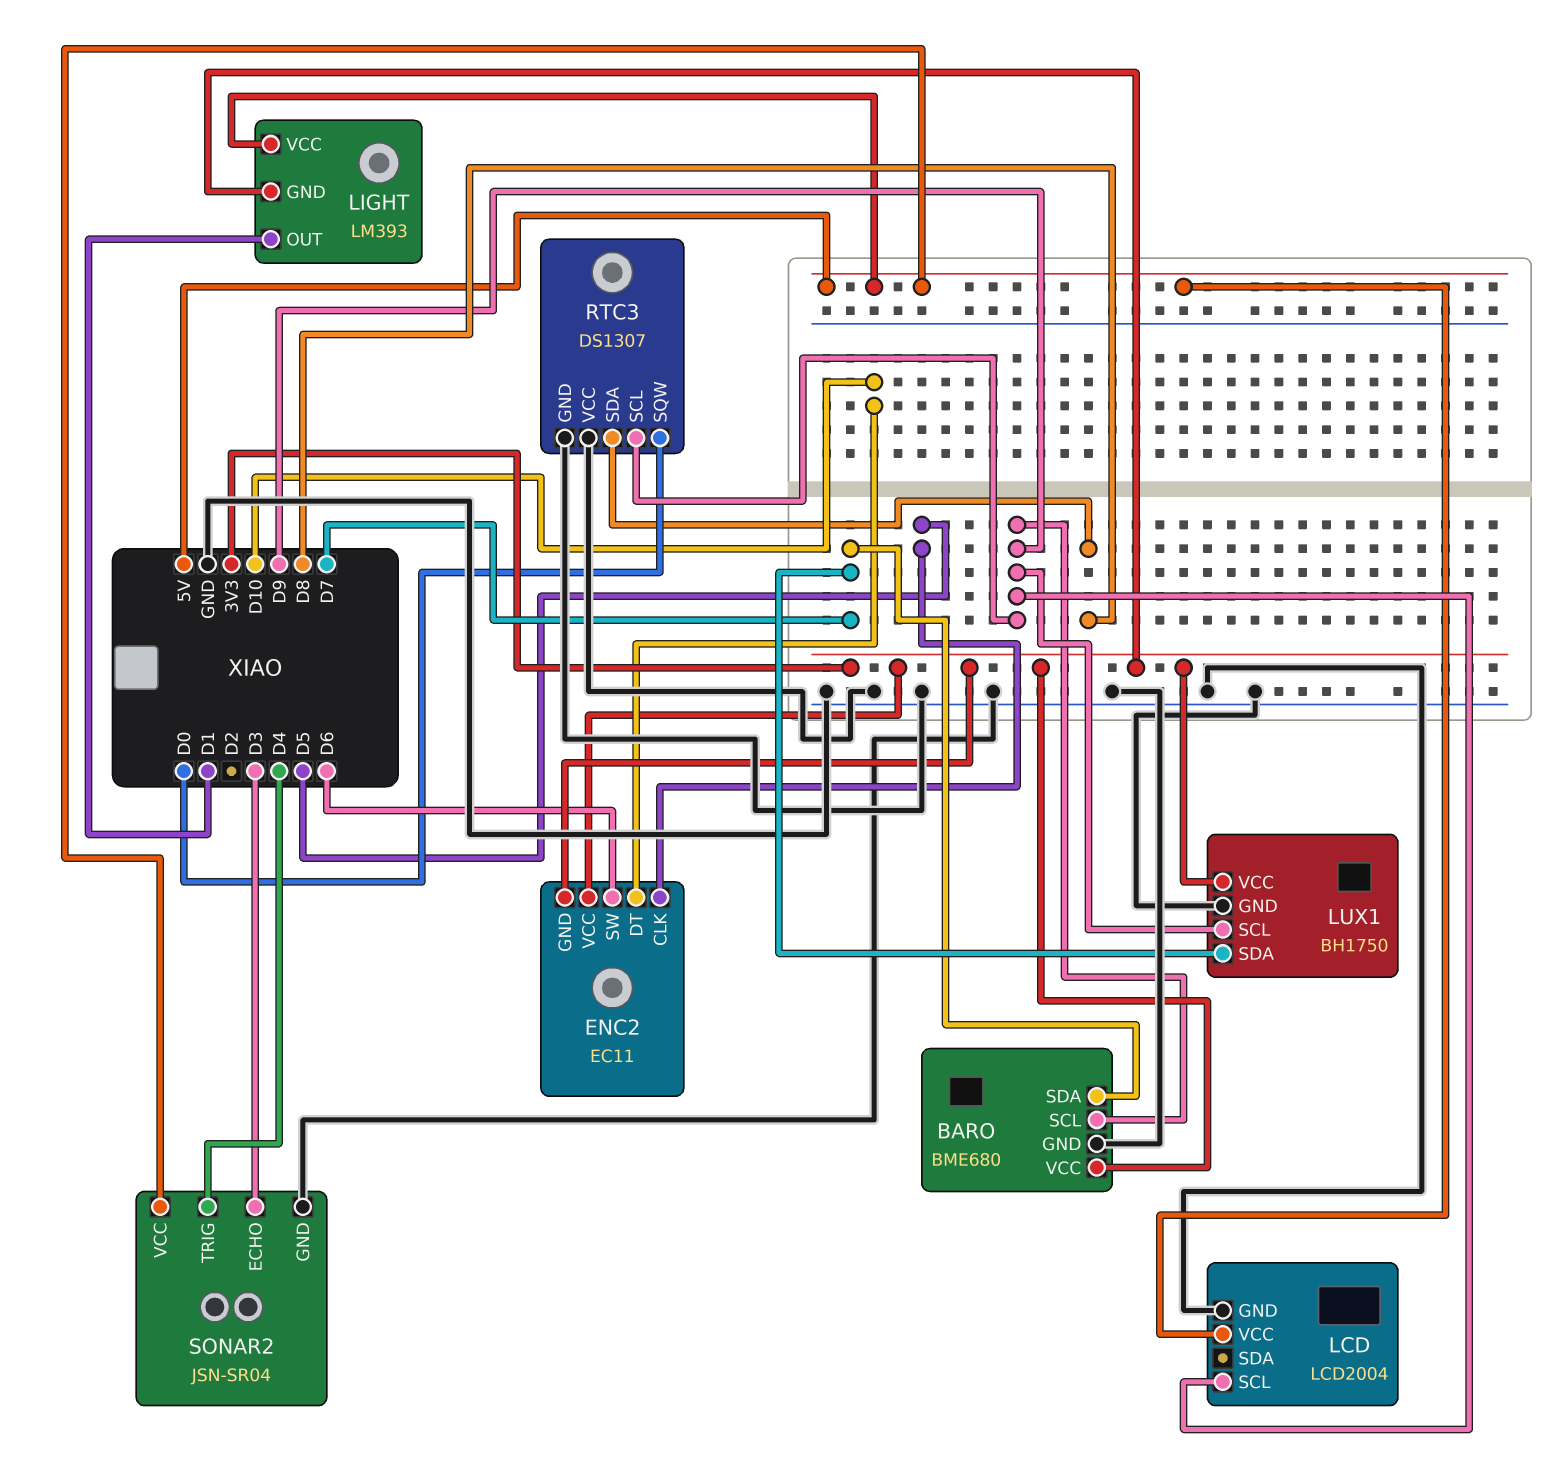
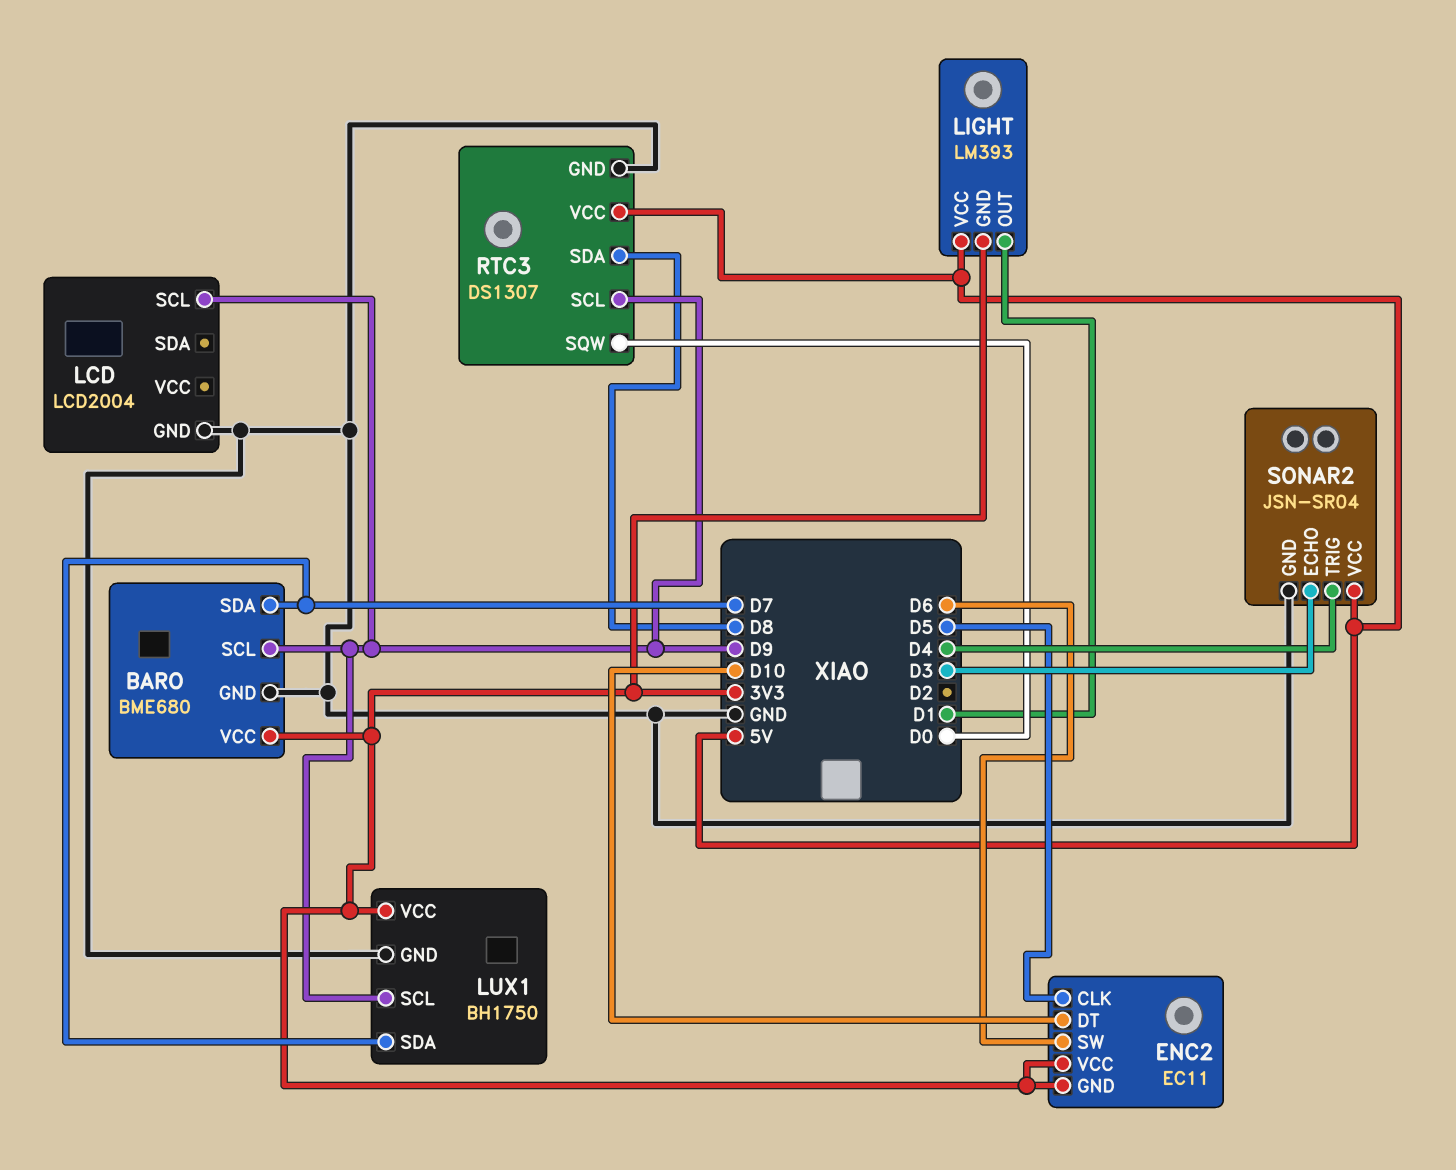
LCD pin VCC: 5V -> none
RTC3 pin VCC: GND -> 5V

